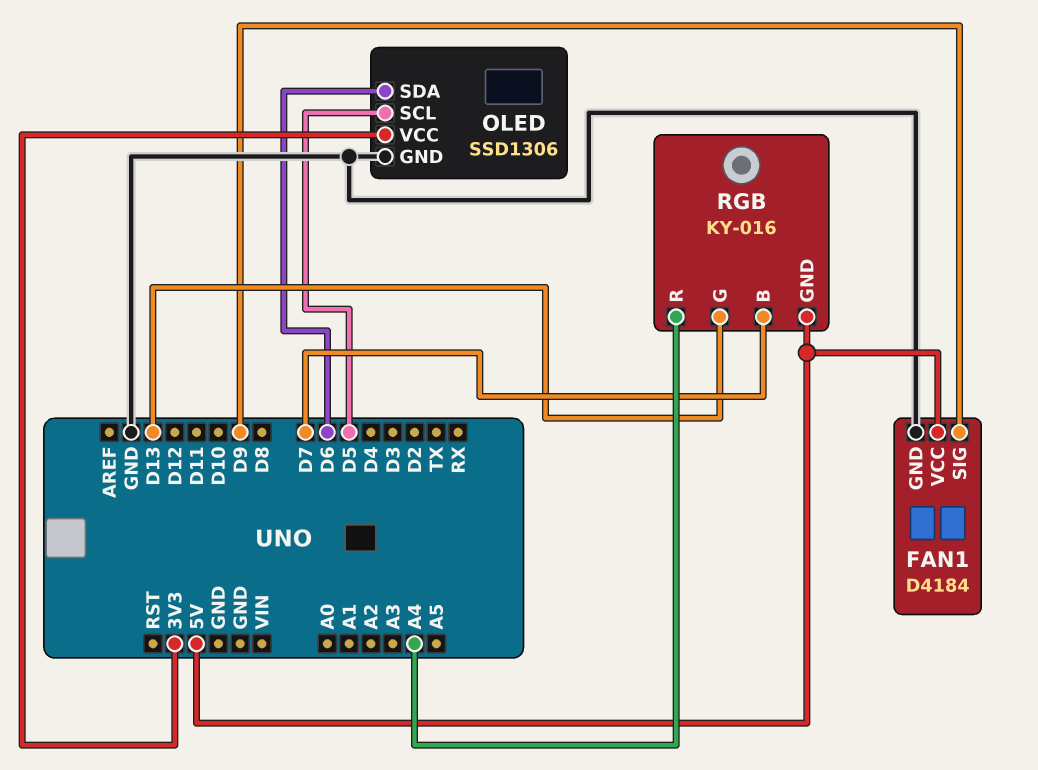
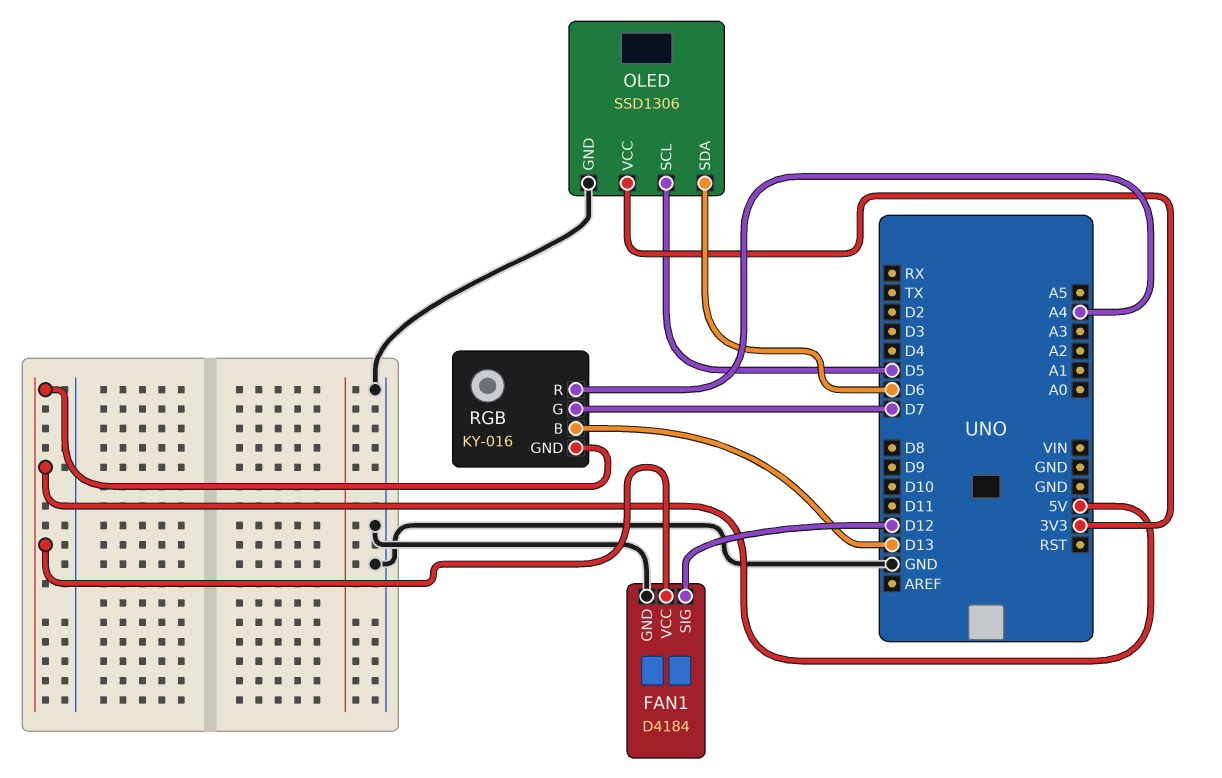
FAN1 pin SIG: D9 -> D12
RGB pin B: D7 -> D13
RGB pin G: D13 -> D7

